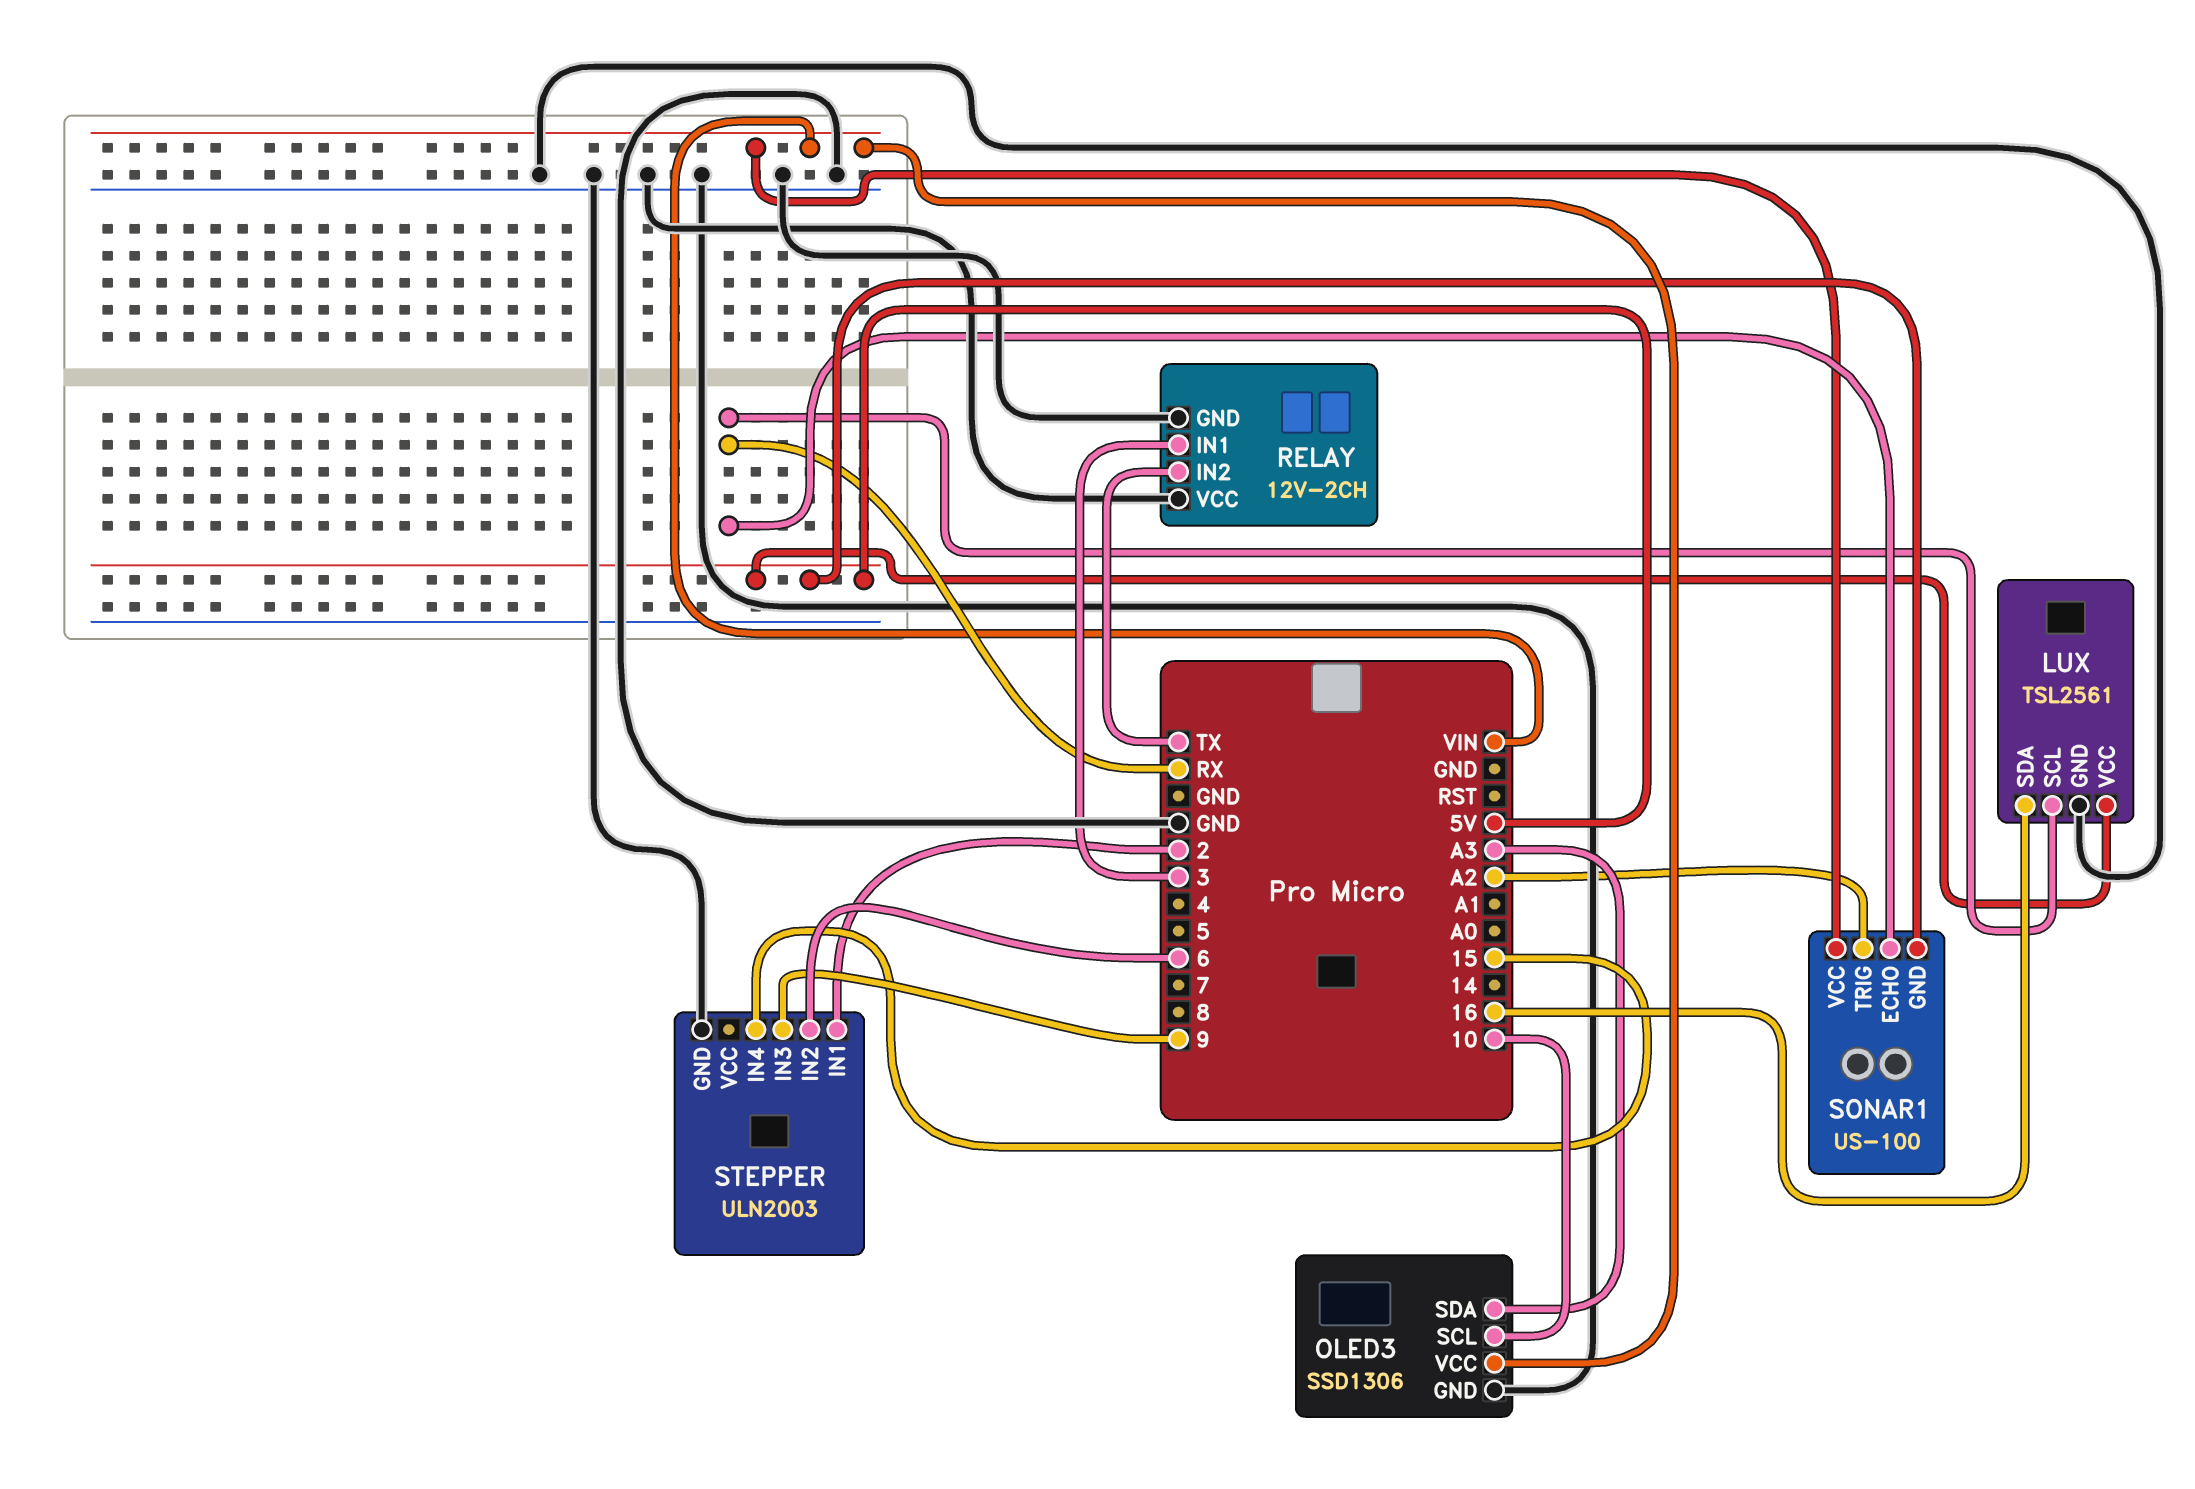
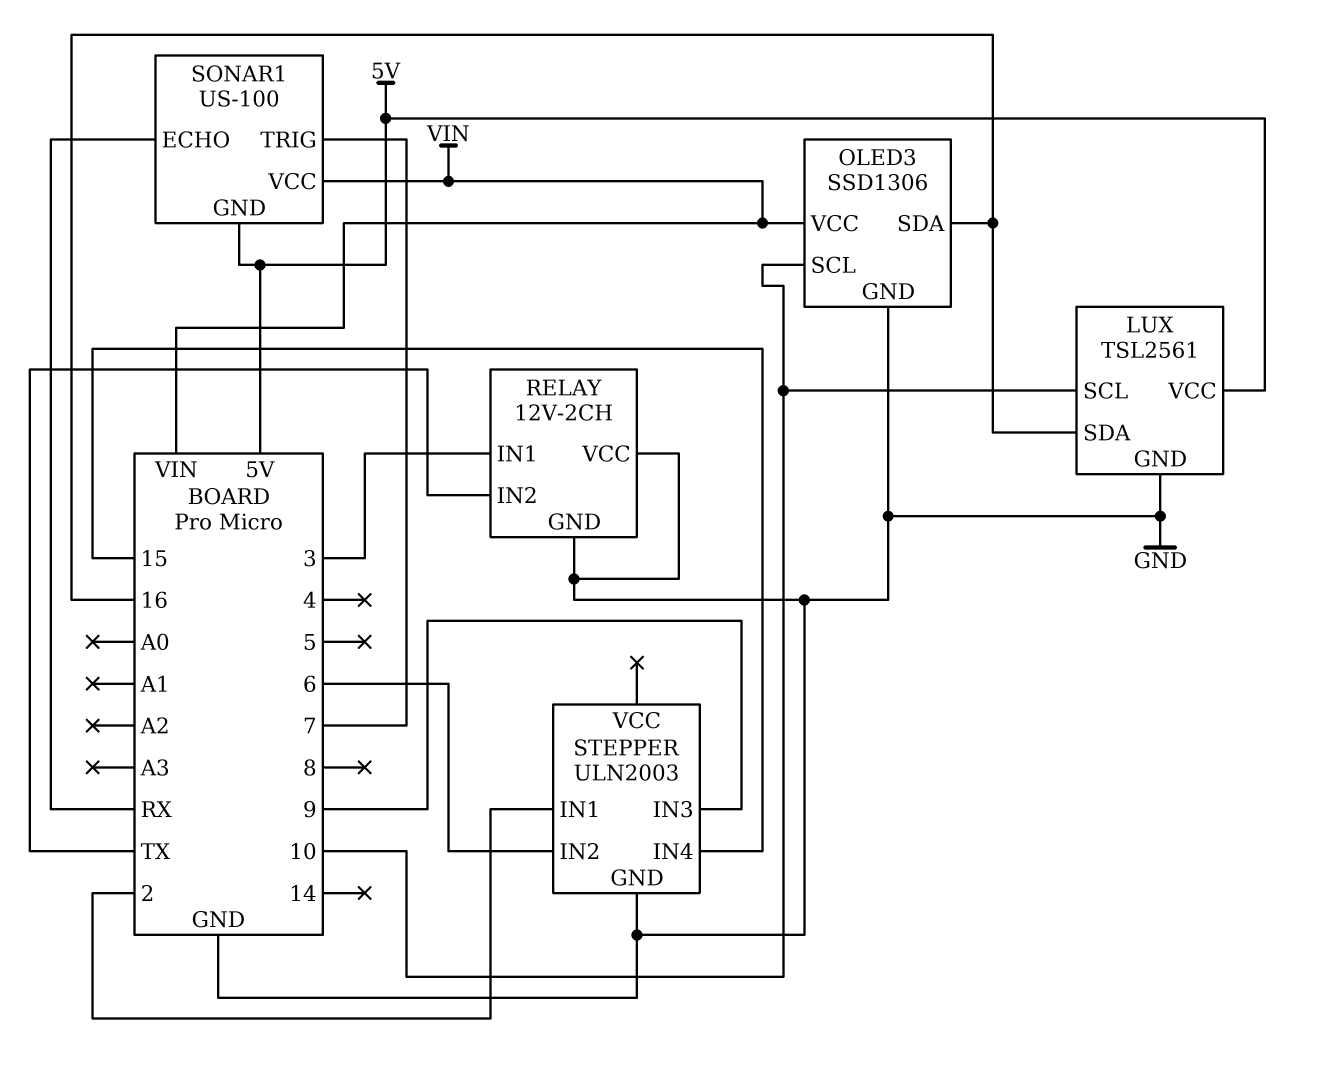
LUX pin SCL: RX -> 10
OLED3 pin SDA: A3 -> 16
SONAR1 pin TRIG: A2 -> 7

